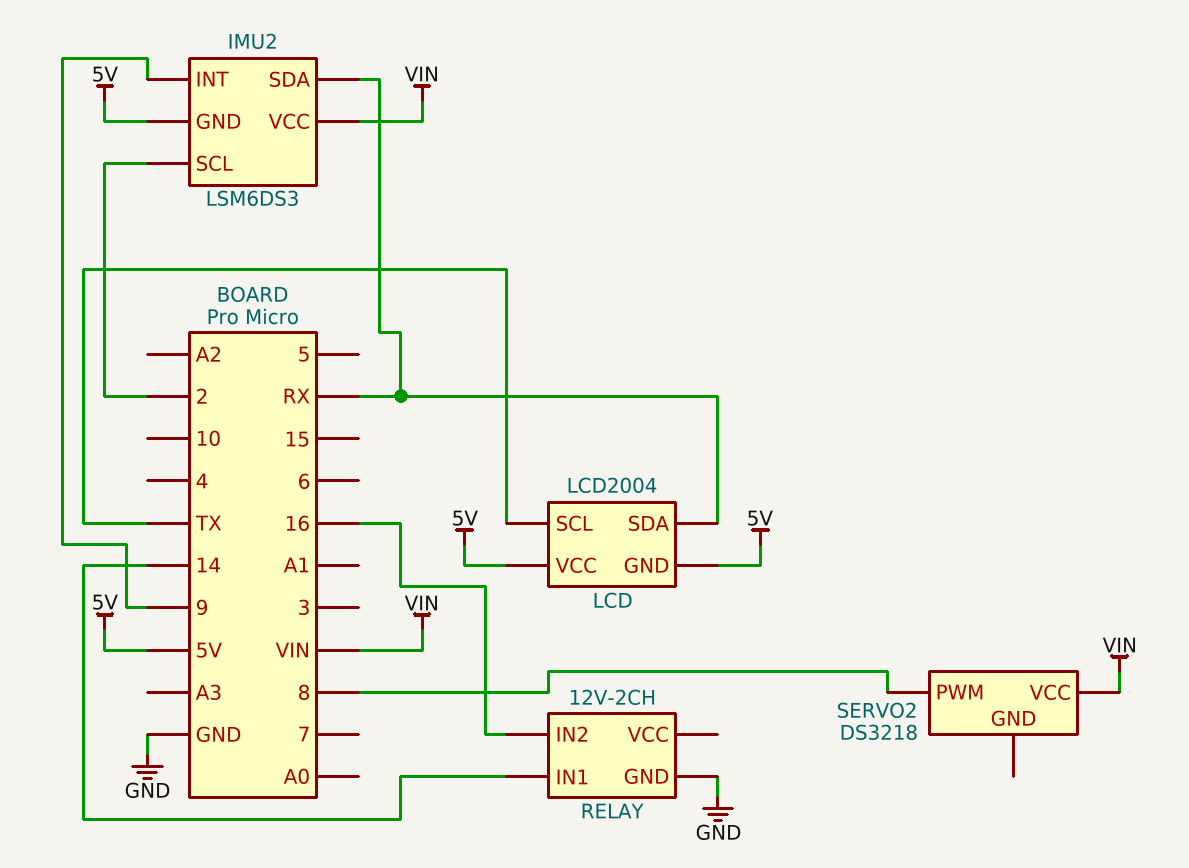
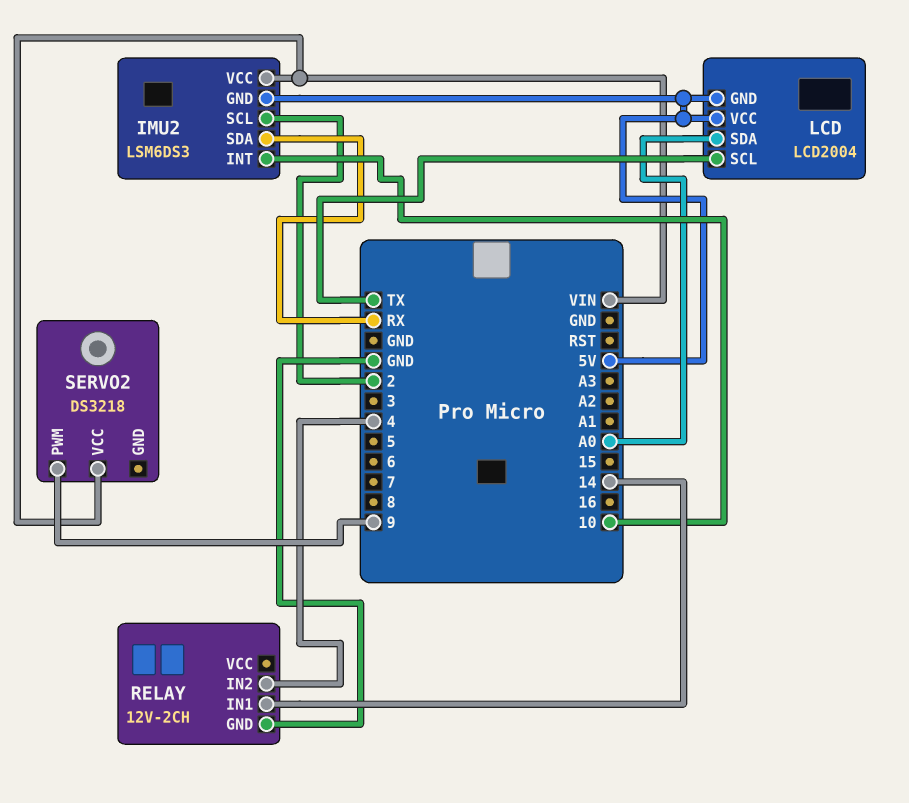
IMU2 pin INT: 9 -> 10
LCD pin SDA: RX -> A0
RELAY pin IN2: 16 -> 4
SERVO2 pin PWM: 8 -> 9

